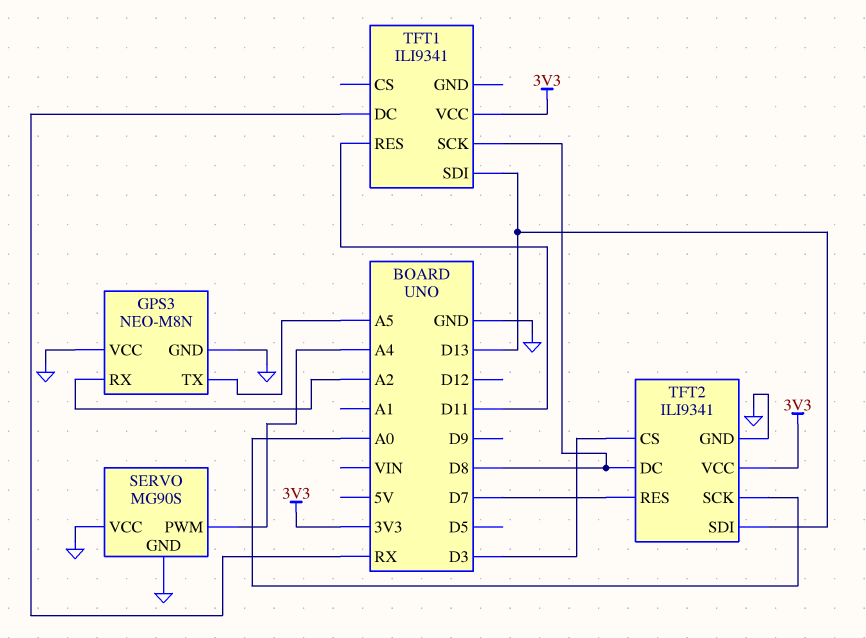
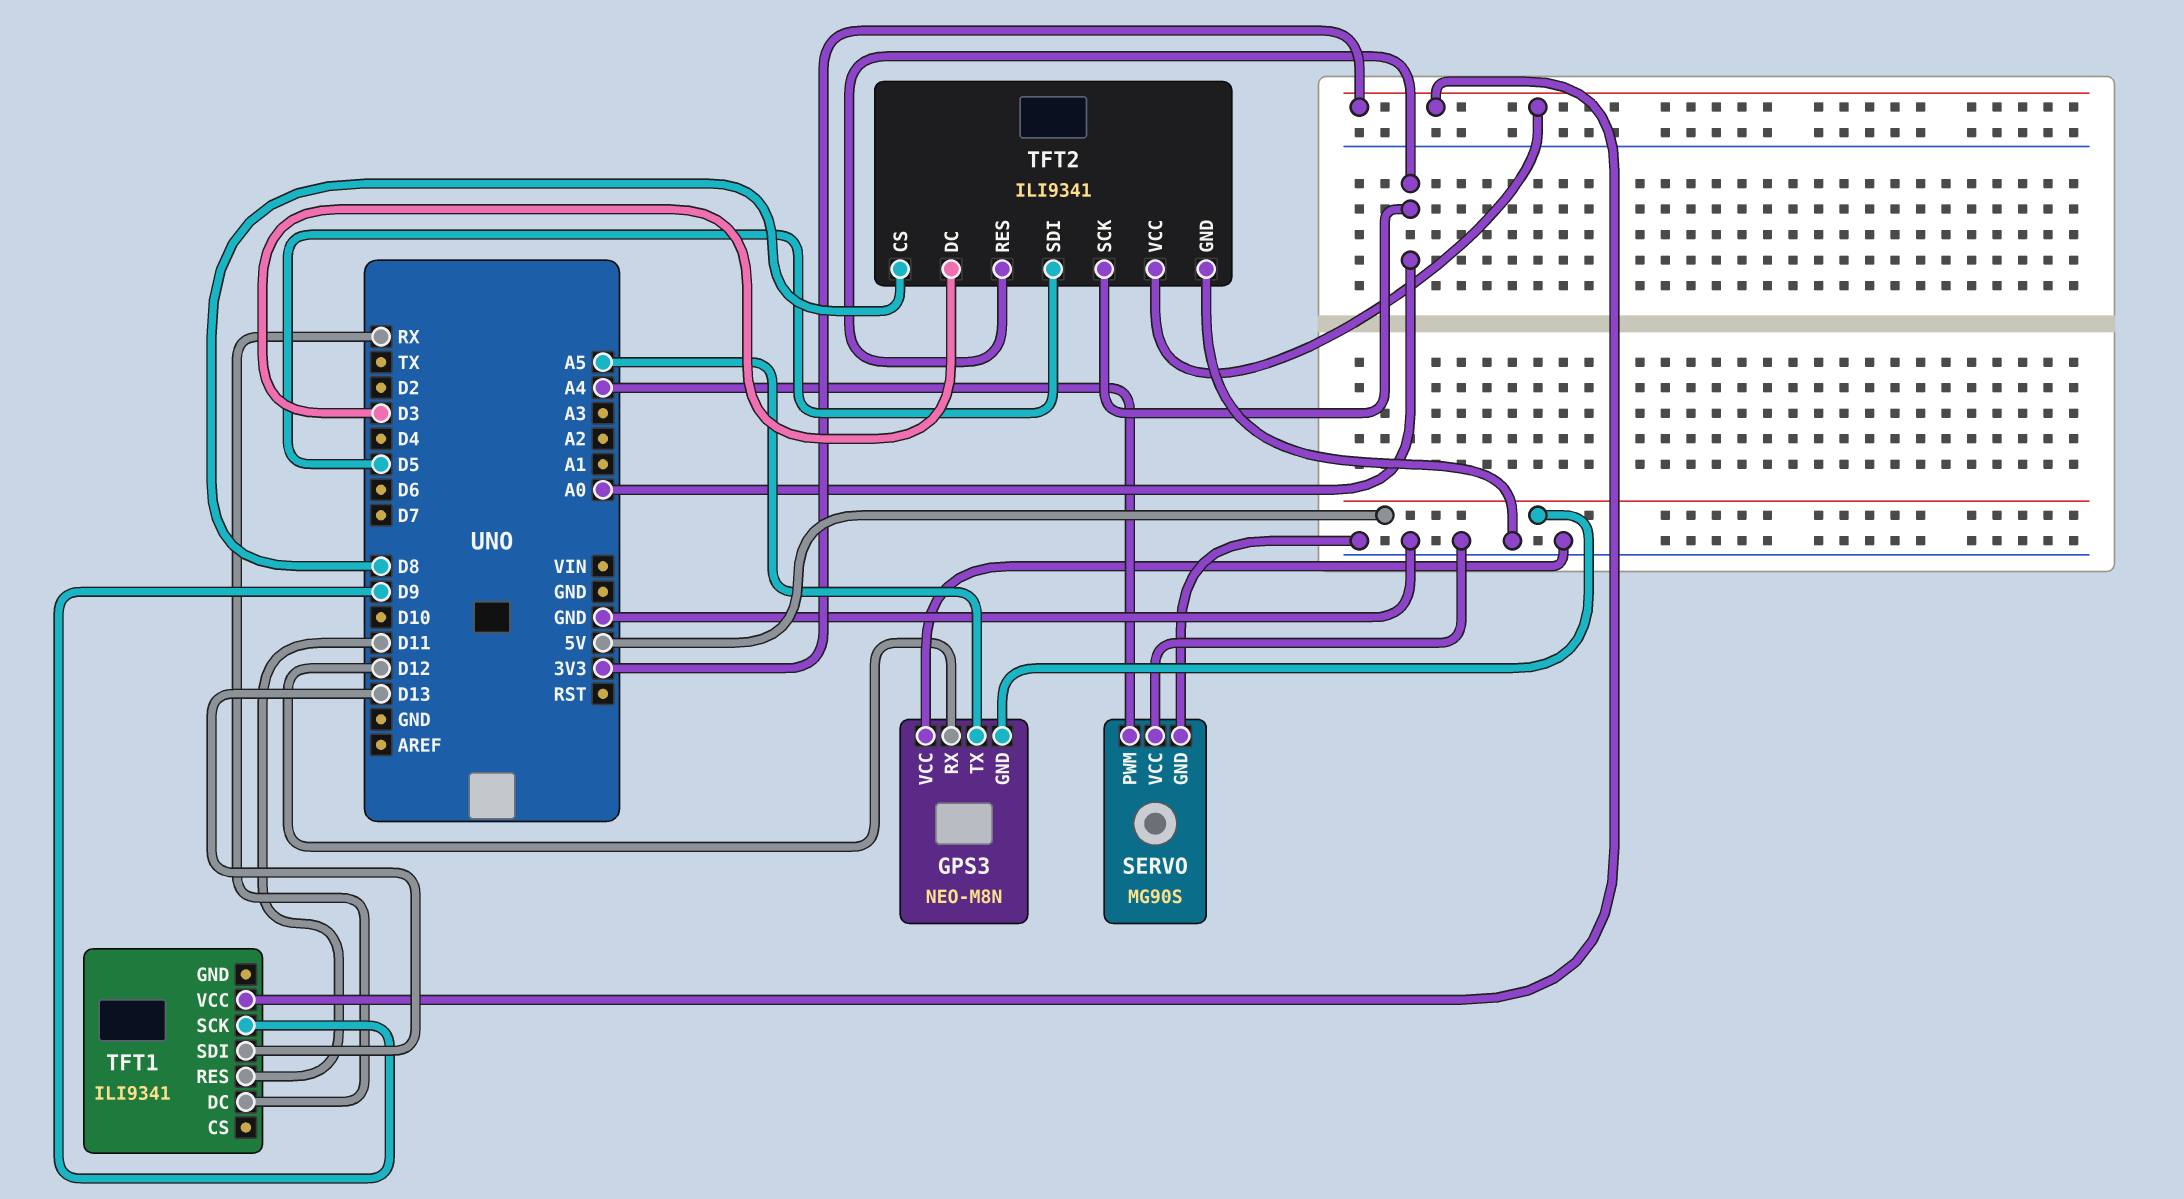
GPS3 pin GND: GND -> 5V
GPS3 pin RX: A2 -> D12
TFT1 pin SCK: D8 -> D9
TFT2 pin CS: D3 -> D8
TFT2 pin DC: D8 -> D3
TFT2 pin RES: D7 -> A0
TFT2 pin SDI: D13 -> D5

